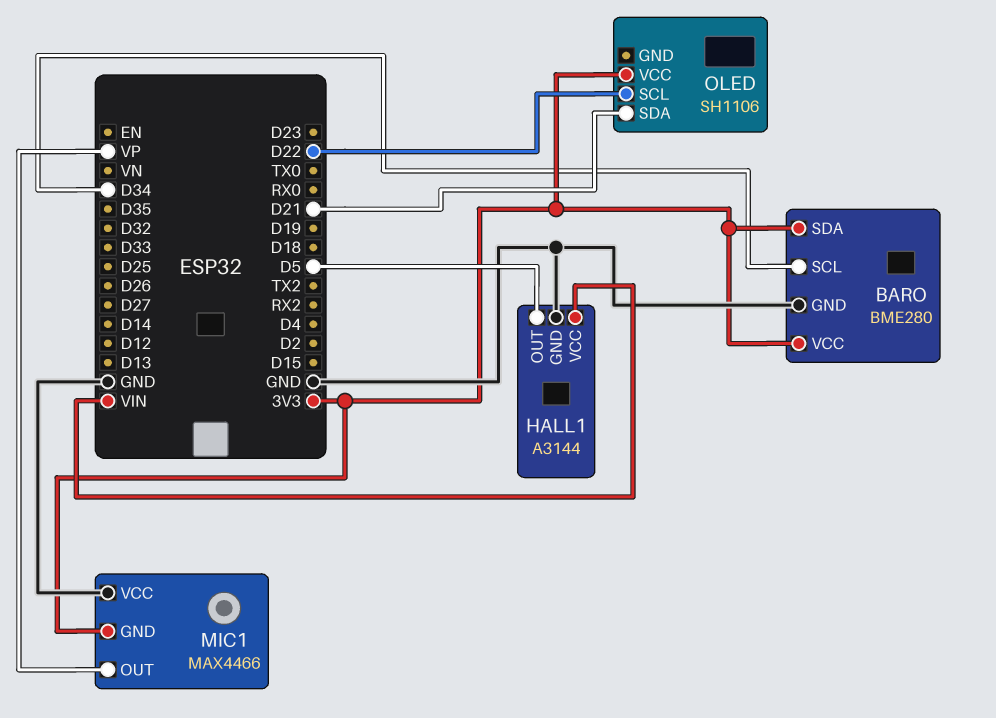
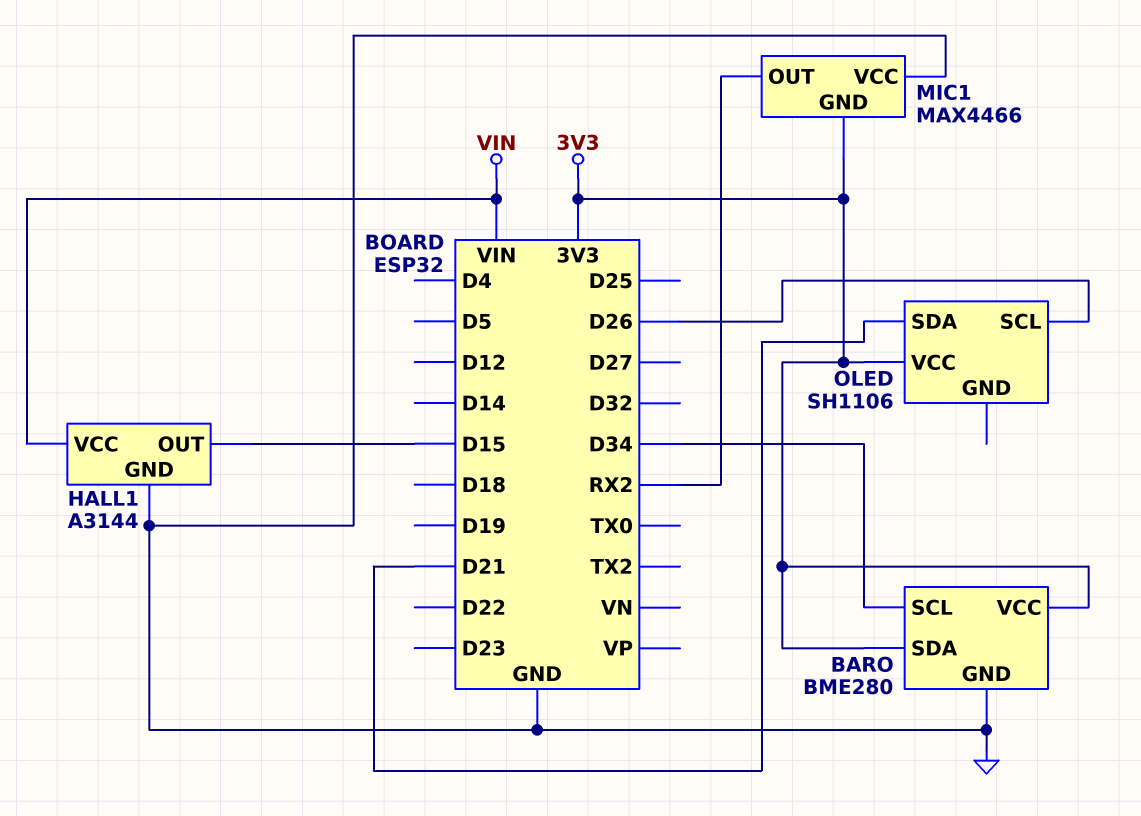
HALL1 pin OUT: D5 -> D15
MIC1 pin OUT: VP -> RX2
OLED pin SCL: D22 -> D26

